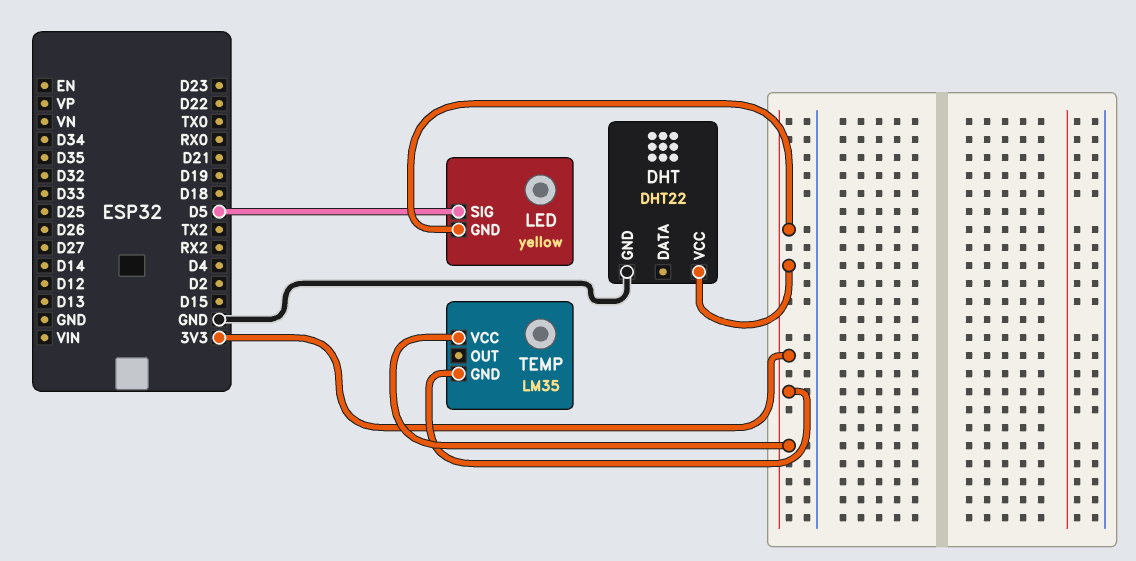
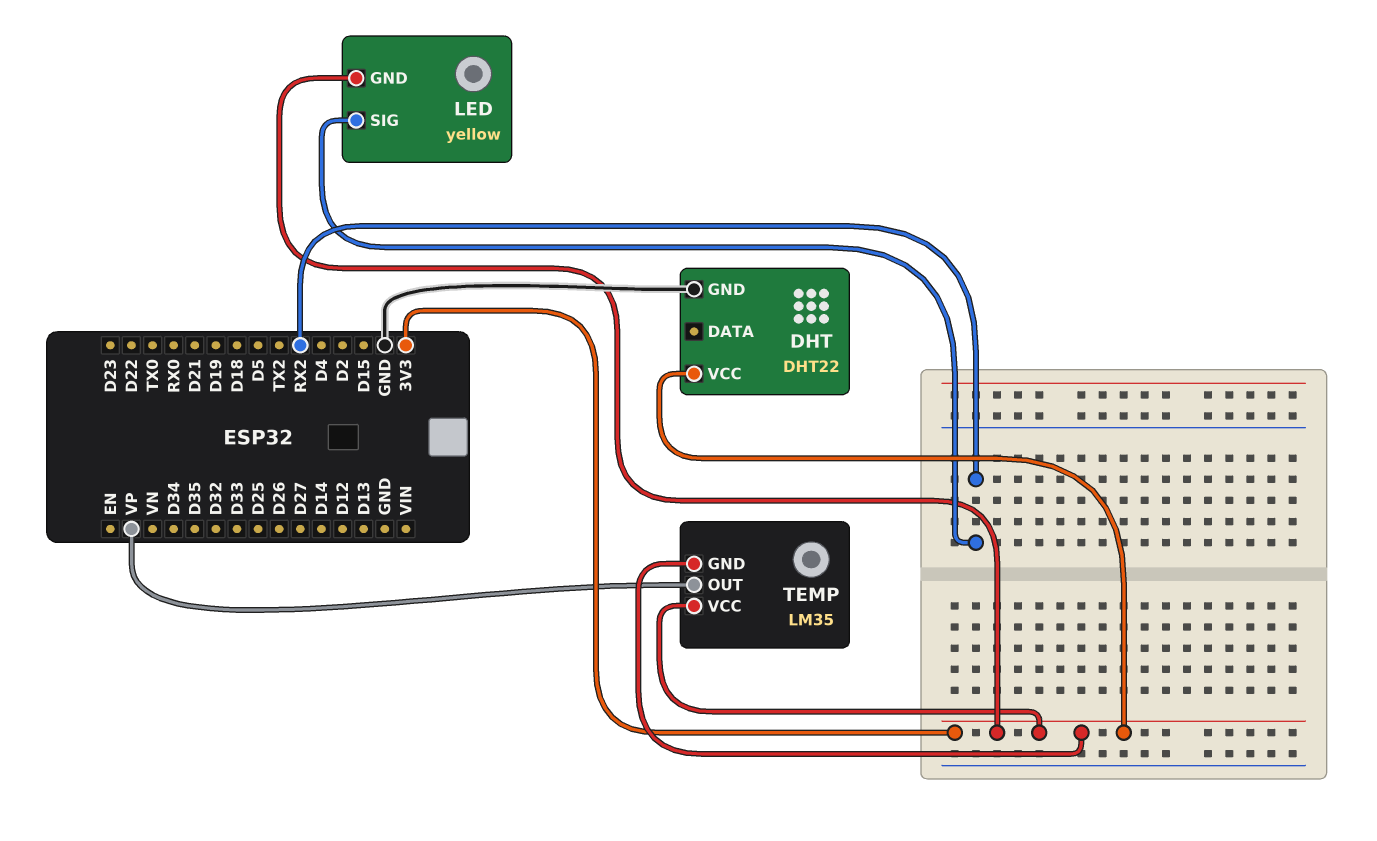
LED pin SIG: D5 -> RX2
TEMP pin OUT: none -> VP

